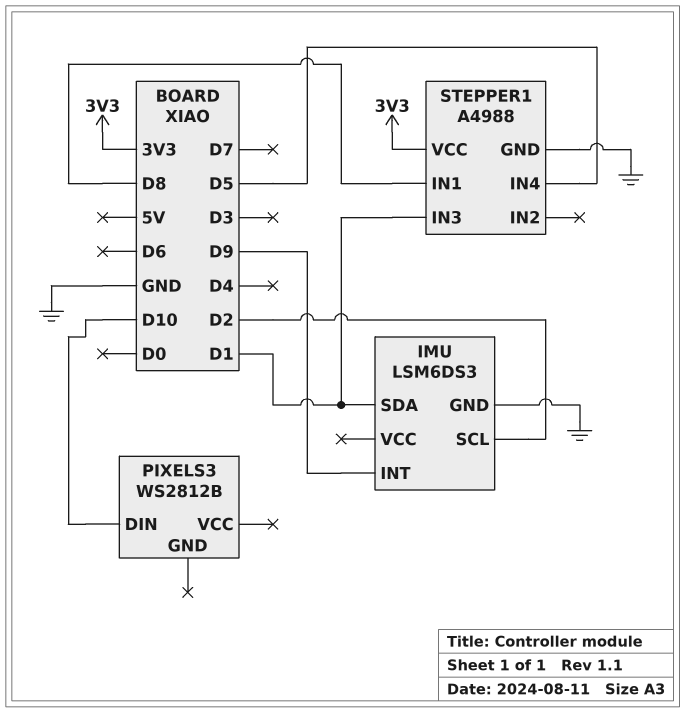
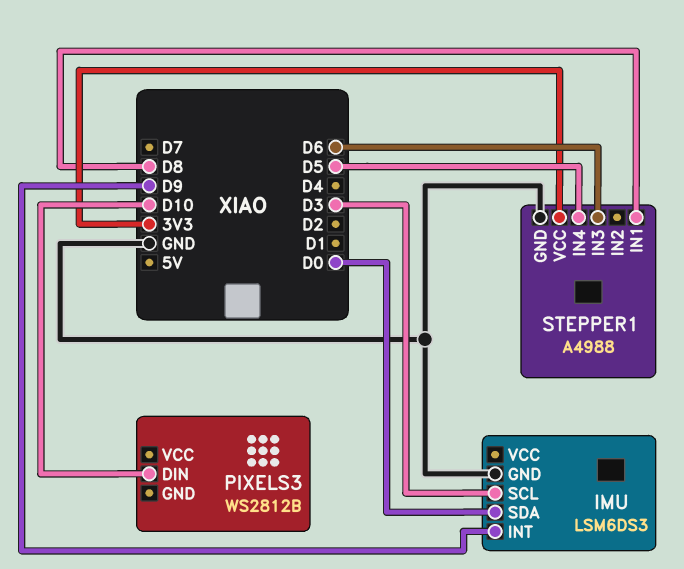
IMU pin SCL: D2 -> D3
IMU pin SDA: D1 -> D0
STEPPER1 pin IN3: D1 -> D6

